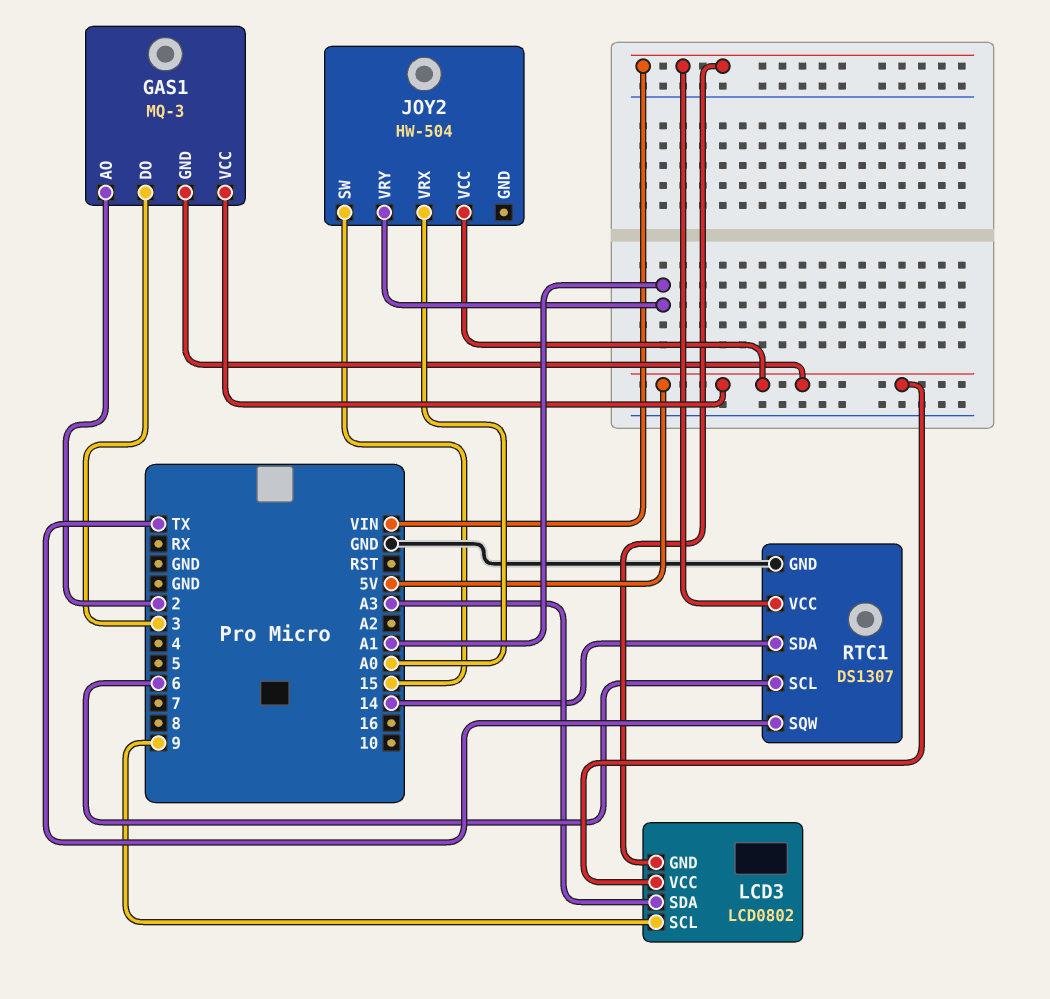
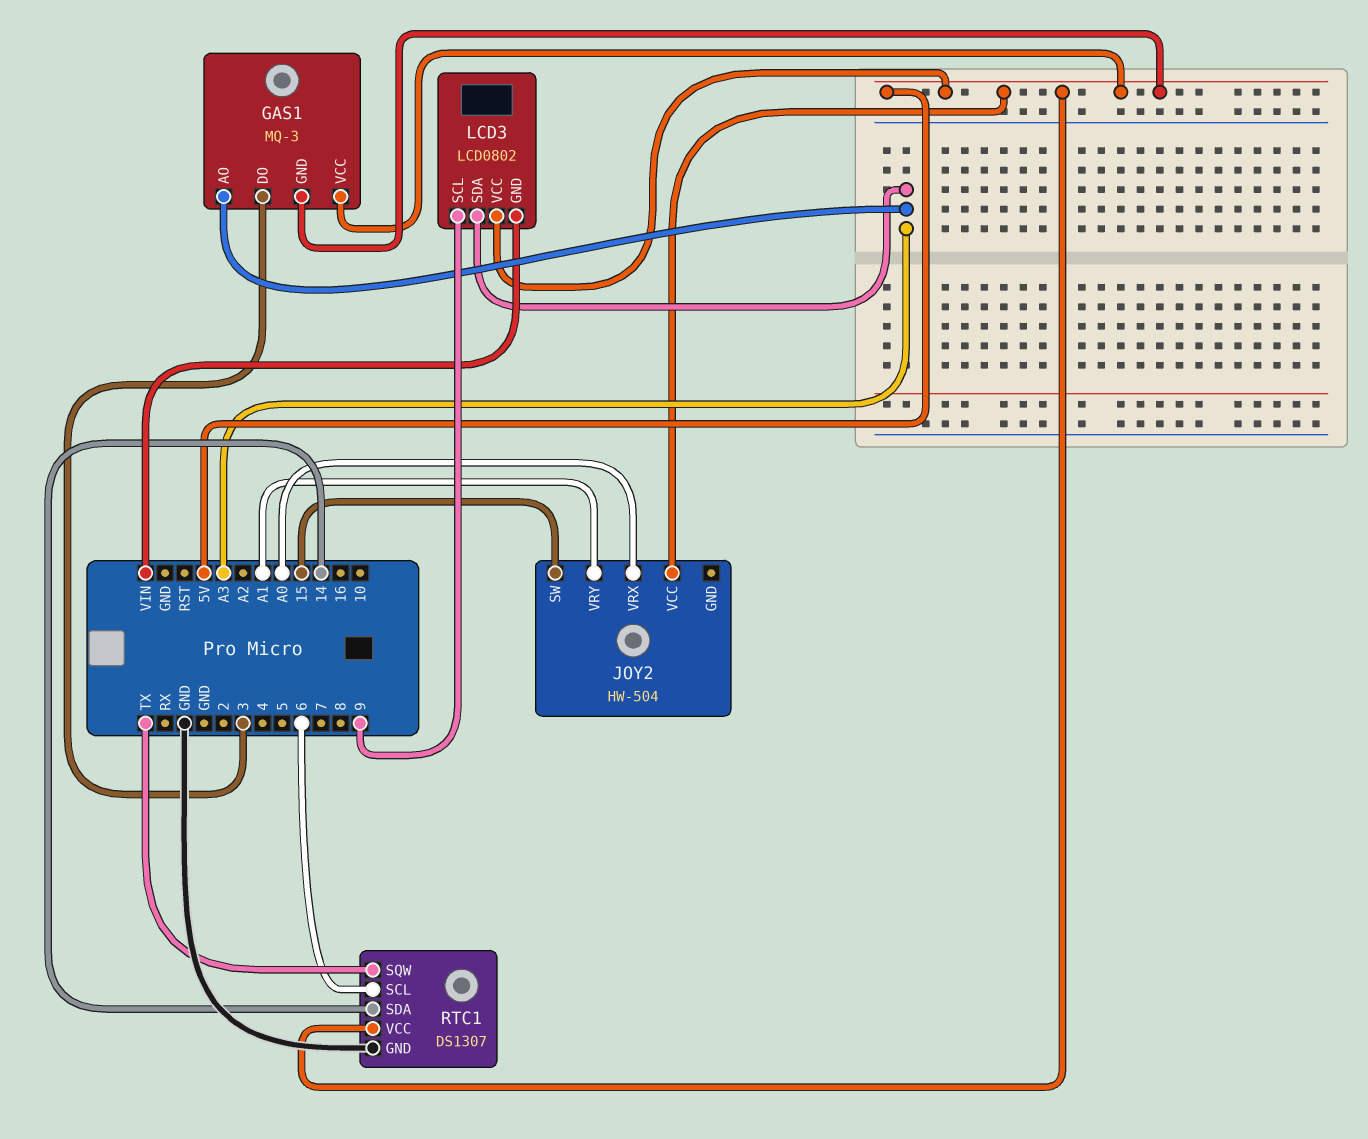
GAS1 pin AO: 2 -> A3
RTC1 pin VCC: VIN -> 5V

